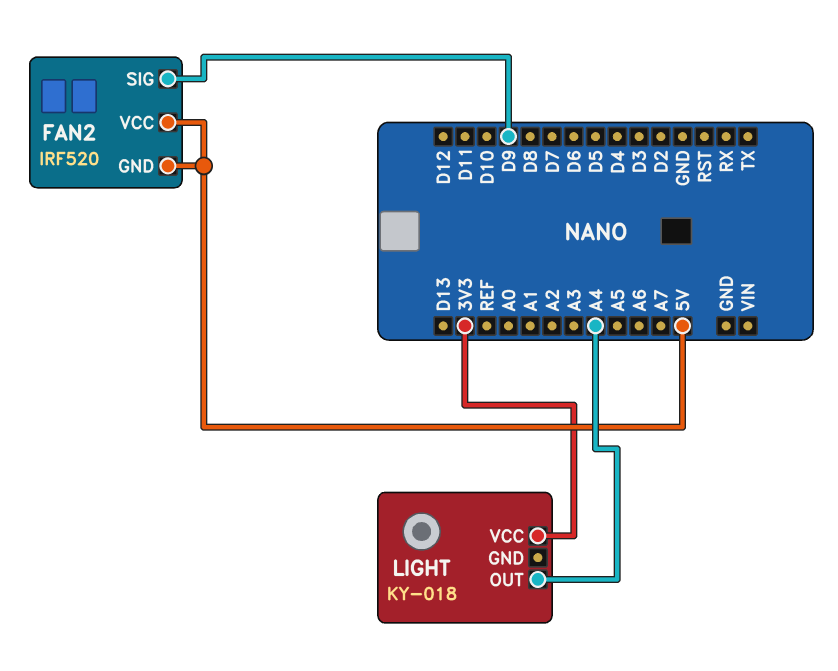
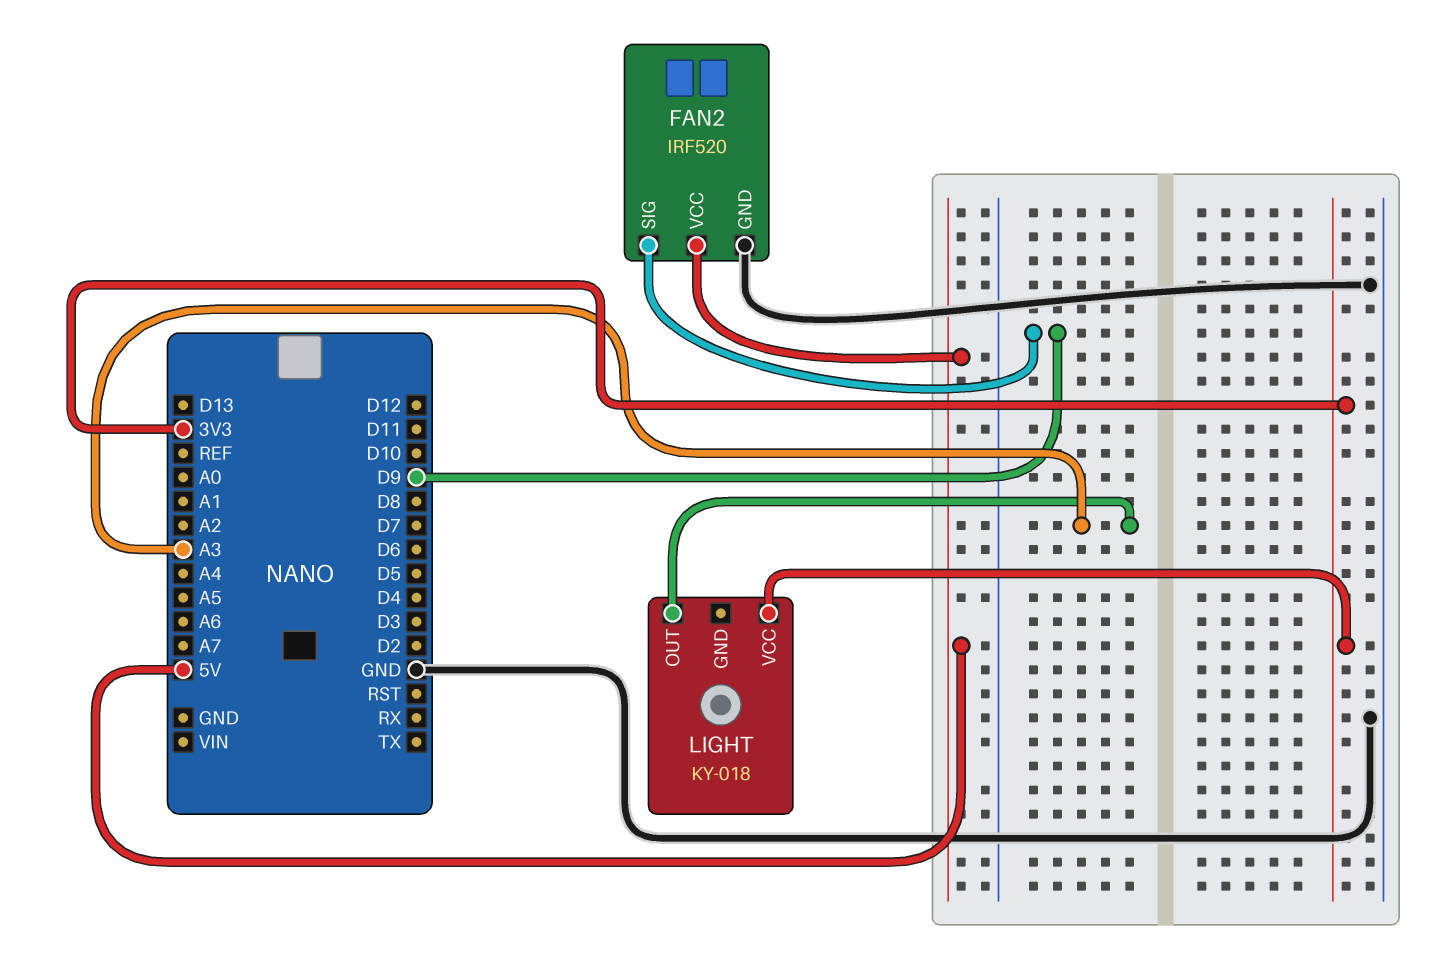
FAN2 pin GND: 5V -> GND
LIGHT pin OUT: A4 -> A3

